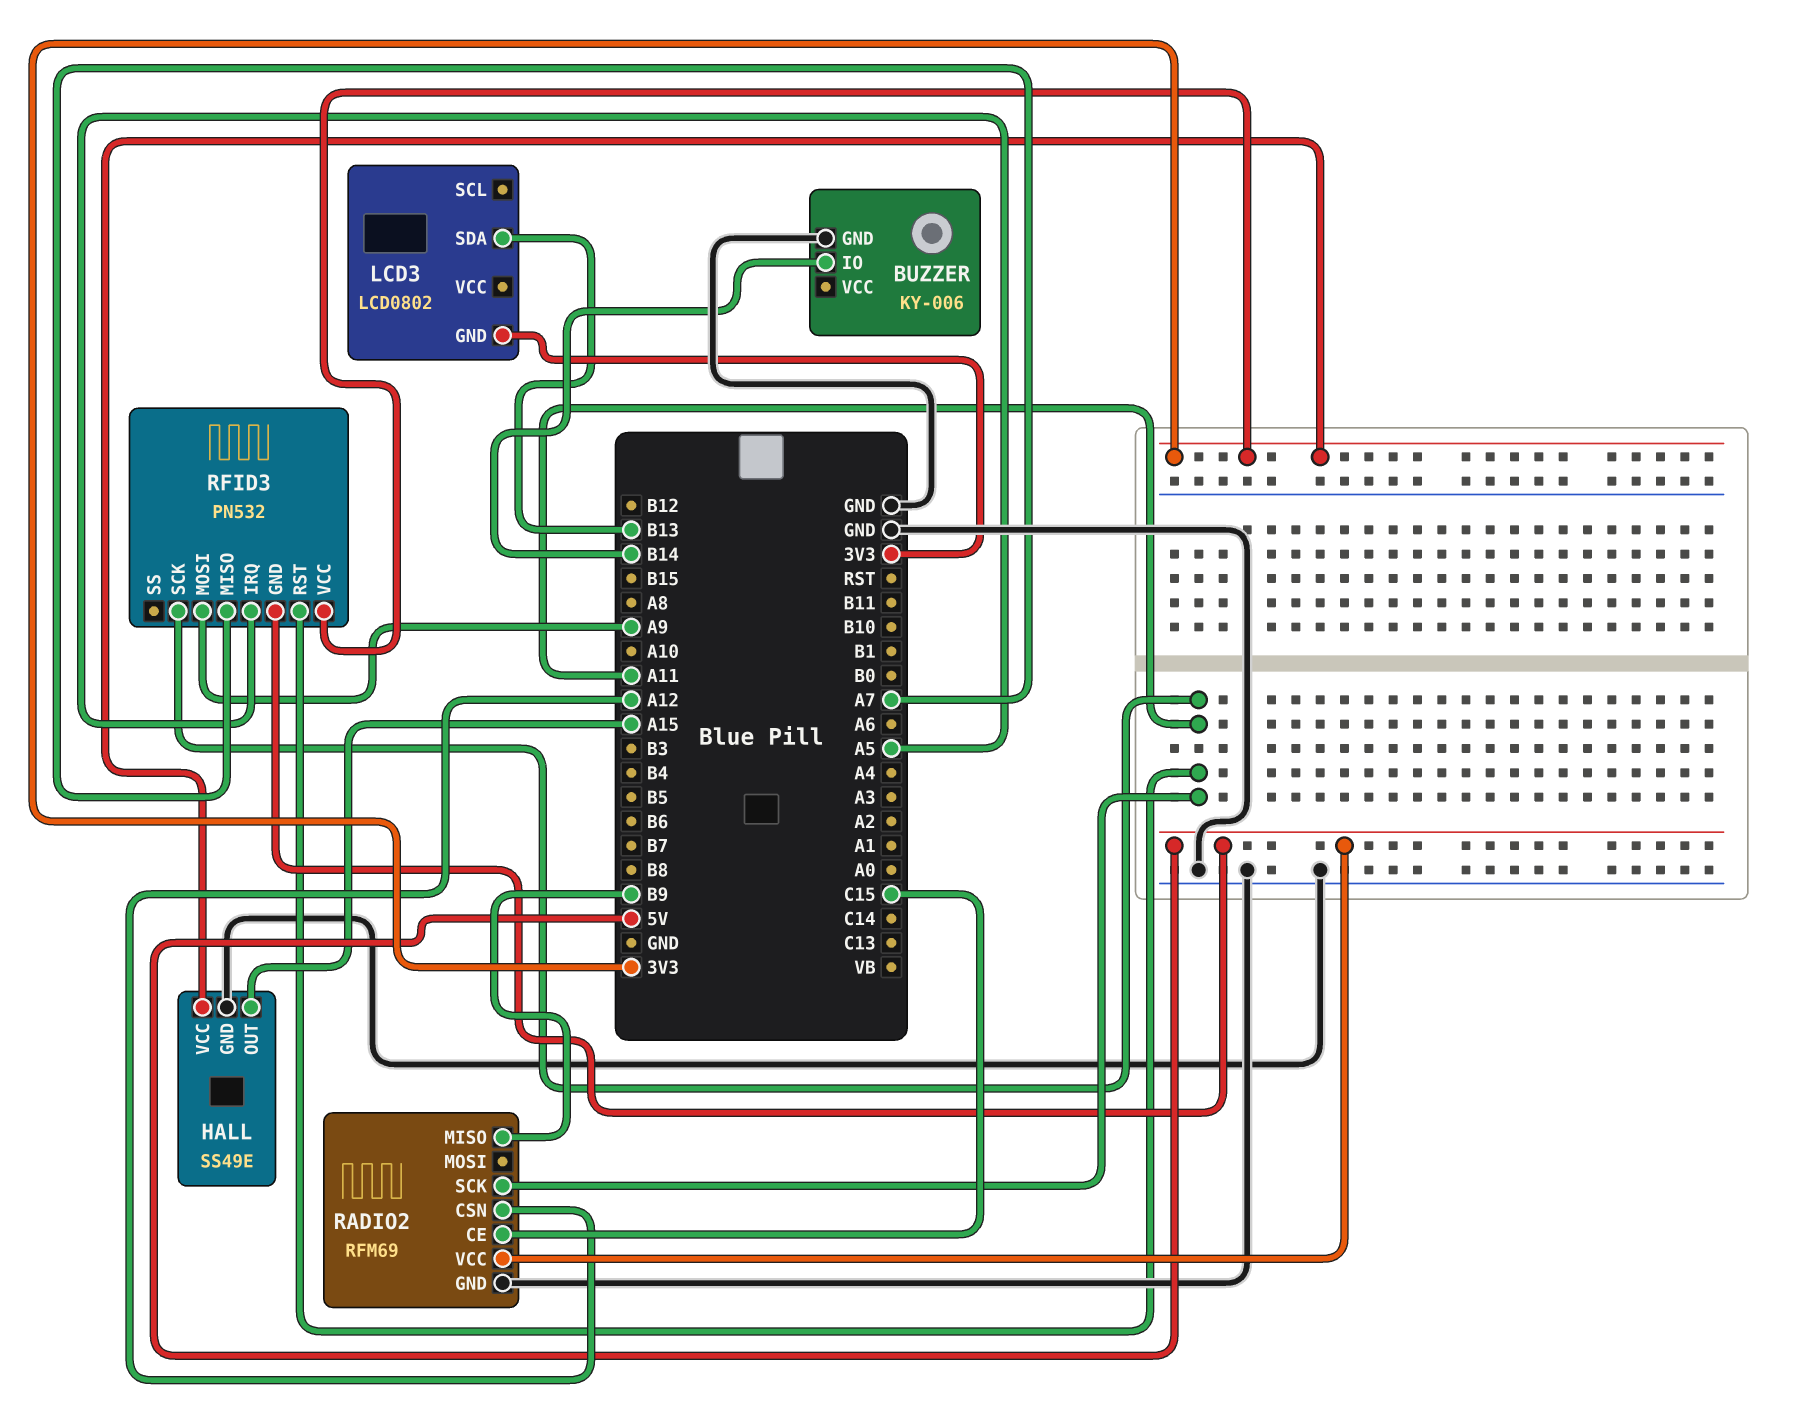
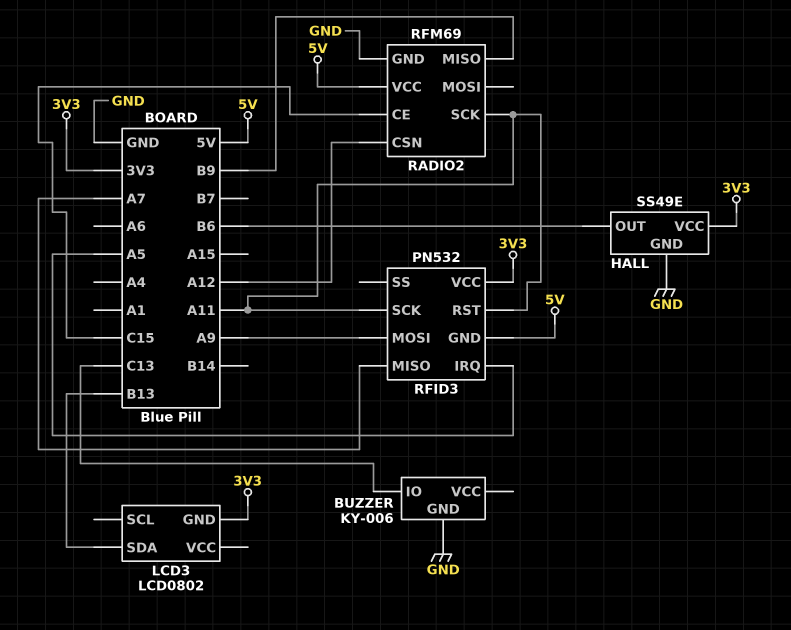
BUZZER pin IO: B14 -> C13
HALL pin OUT: A15 -> B6

